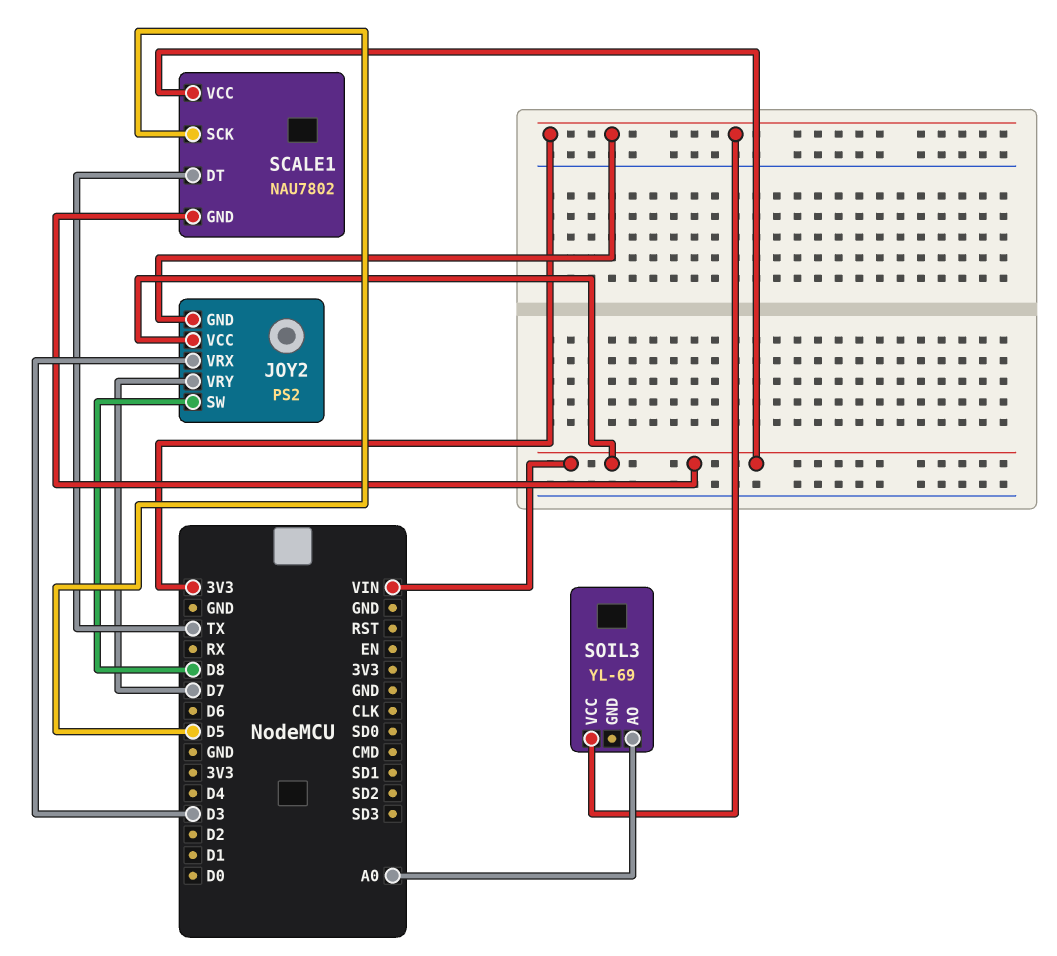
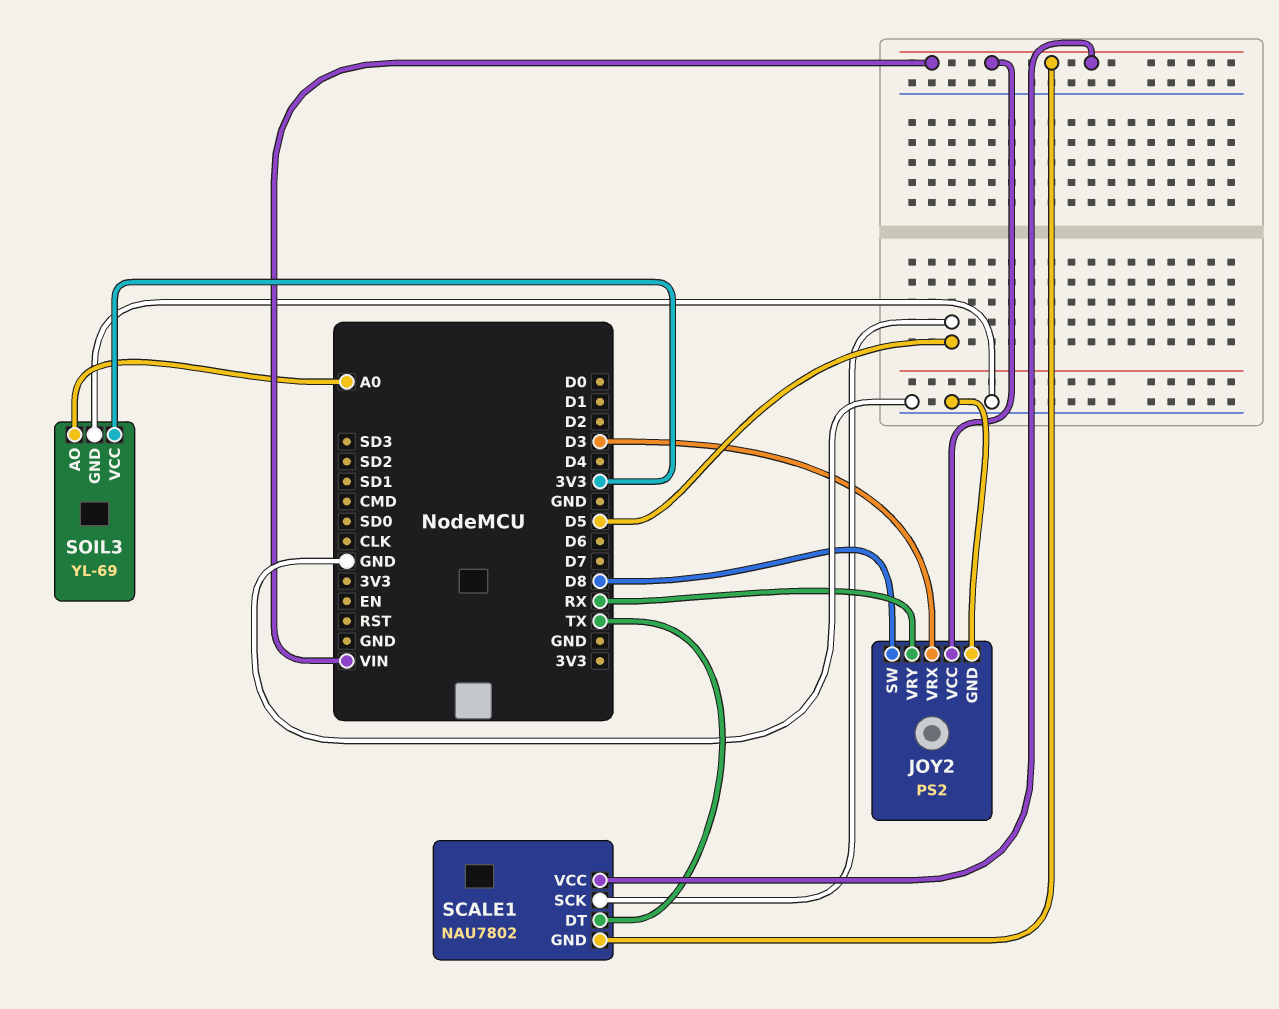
JOY2 pin GND: 3V3 -> GND
JOY2 pin VRY: D7 -> RX
SOIL3 pin GND: none -> GND

